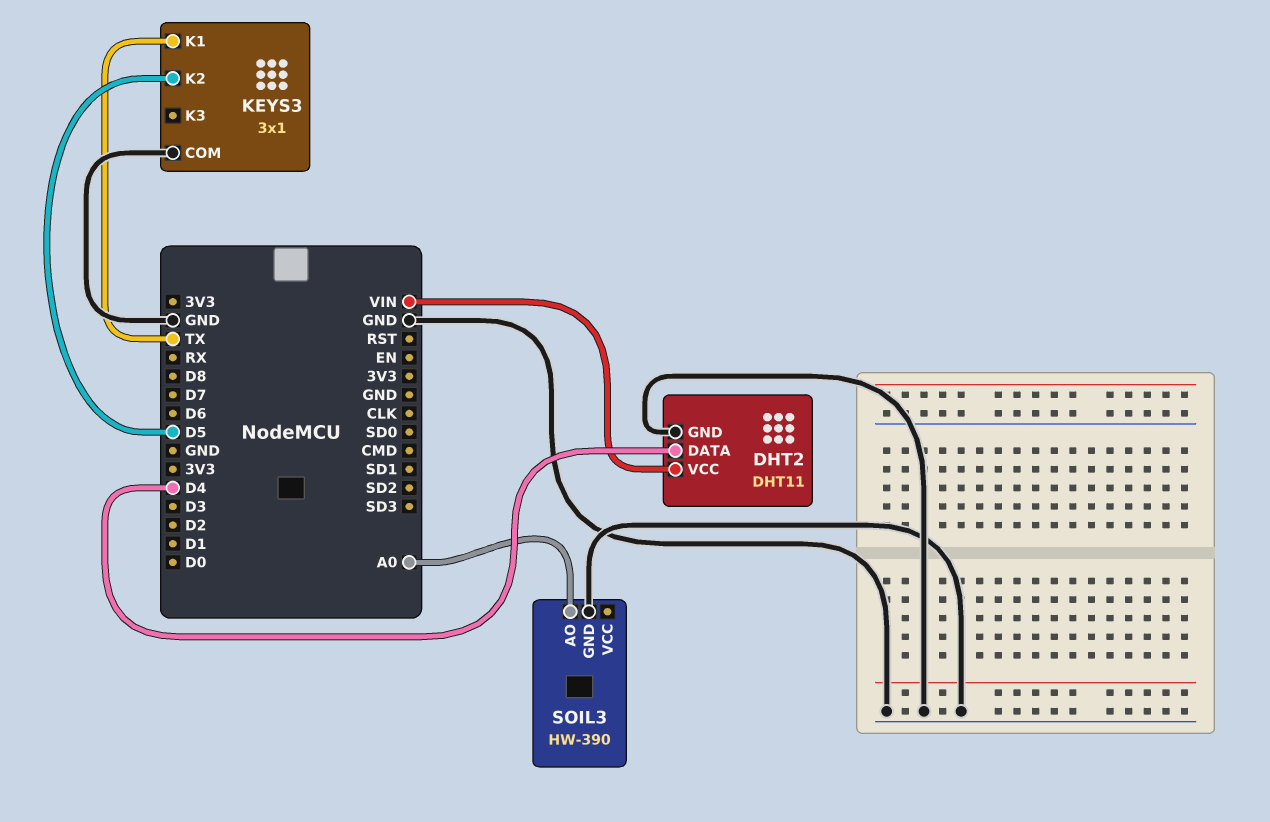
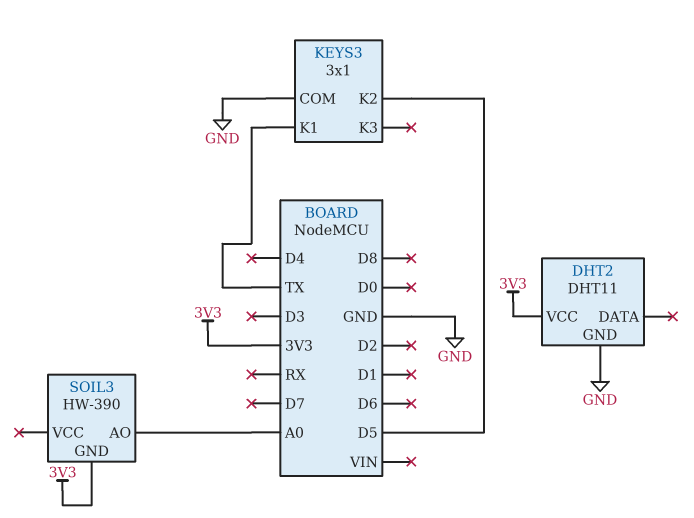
DHT2 pin DATA: D4 -> none
DHT2 pin VCC: VIN -> 3V3
SOIL3 pin GND: GND -> 3V3

